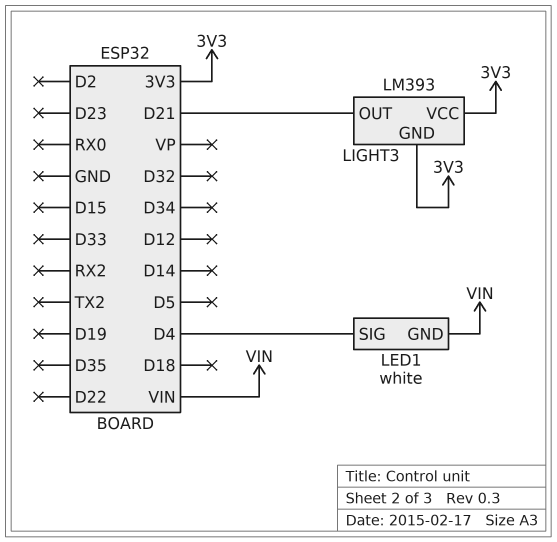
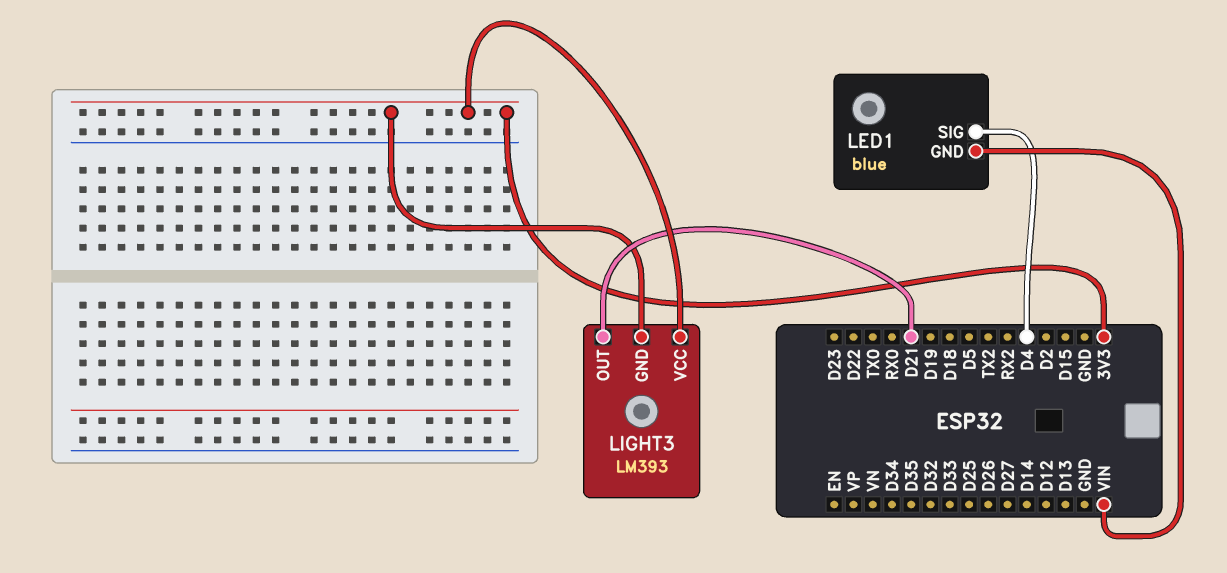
LED1: white -> blue

